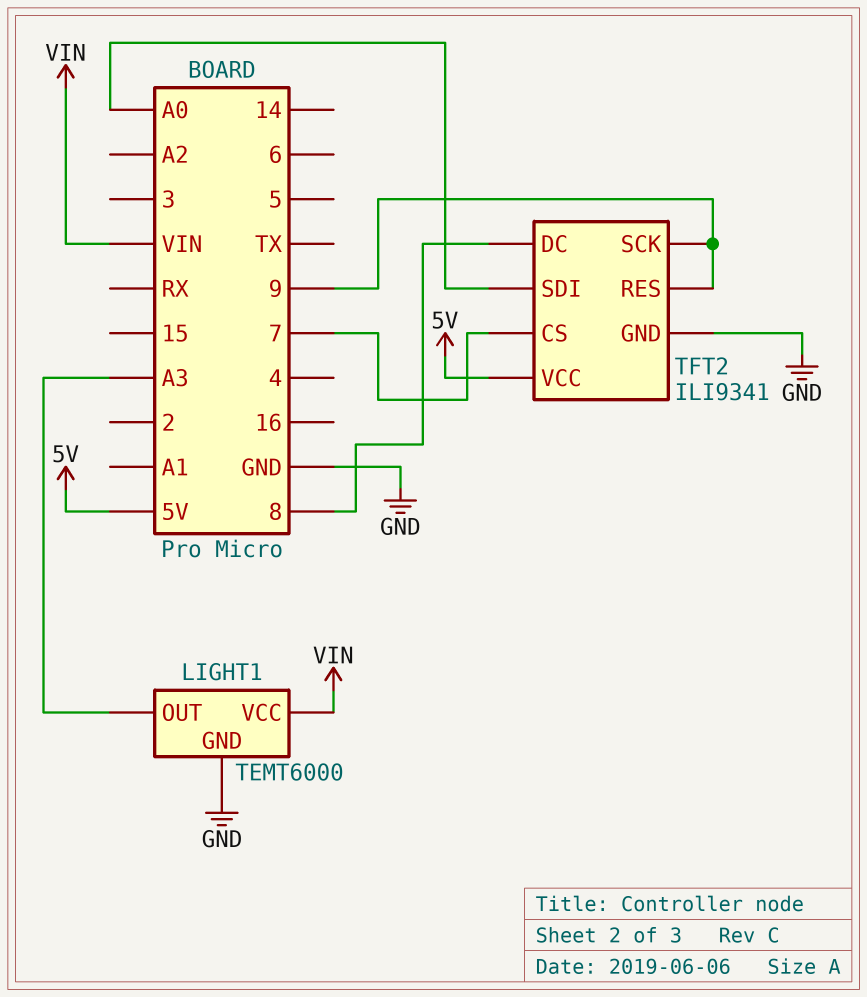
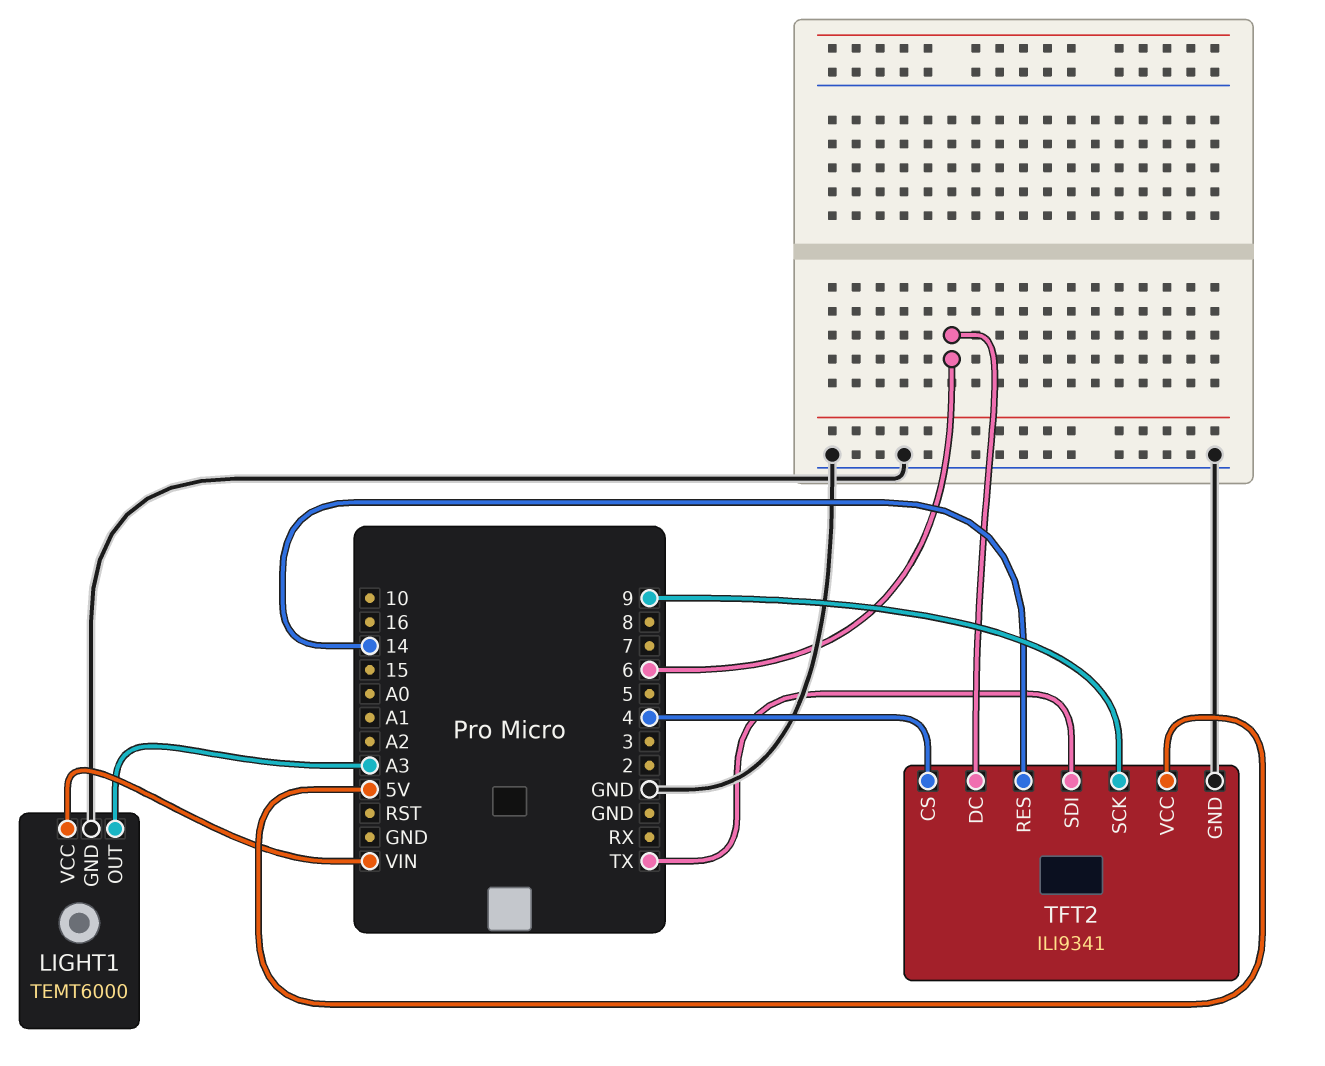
TFT2 pin CS: 7 -> 4
TFT2 pin DC: 8 -> 6
TFT2 pin RES: 9 -> 14
TFT2 pin SDI: A0 -> TX

